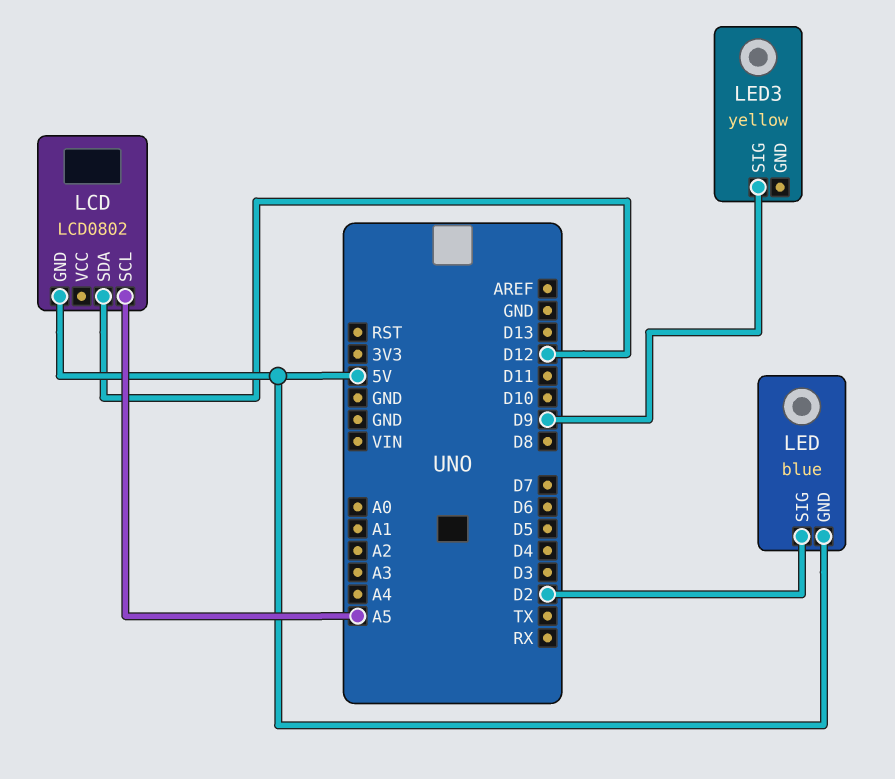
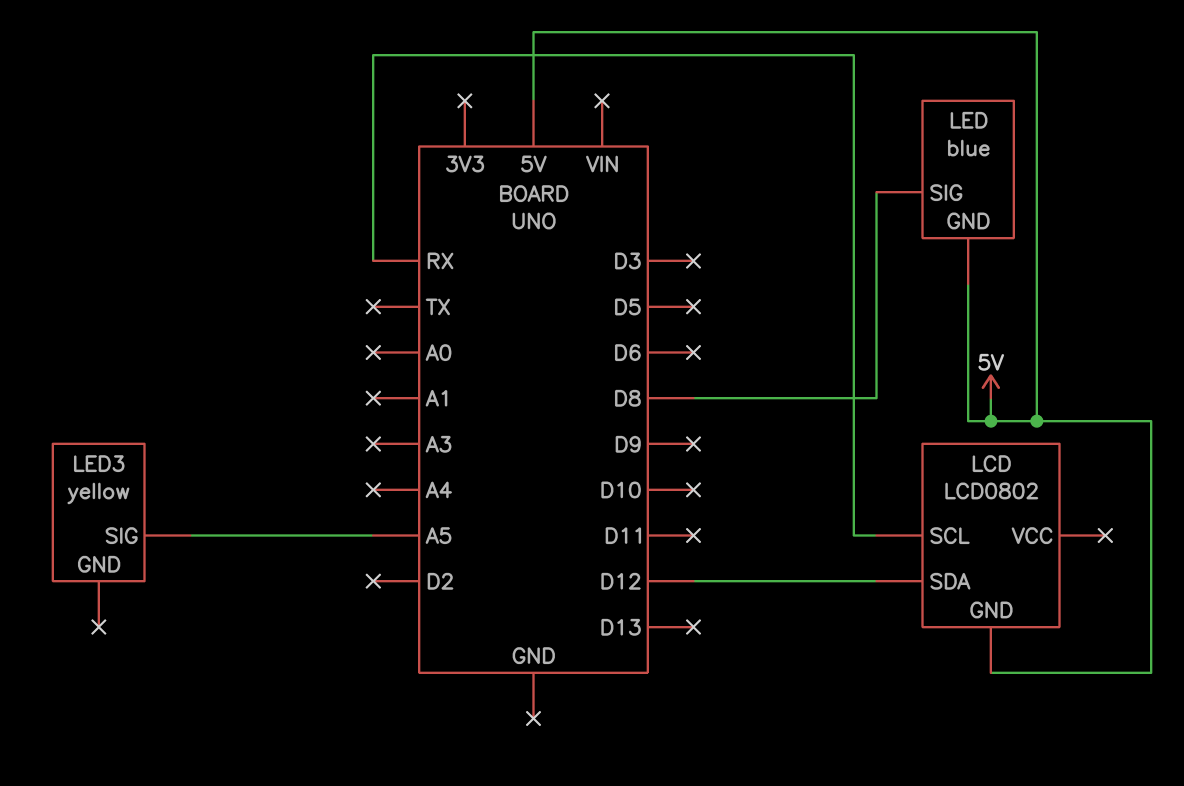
LCD pin SCL: A5 -> RX
LED pin SIG: D2 -> D8
LED3 pin SIG: D9 -> A5

